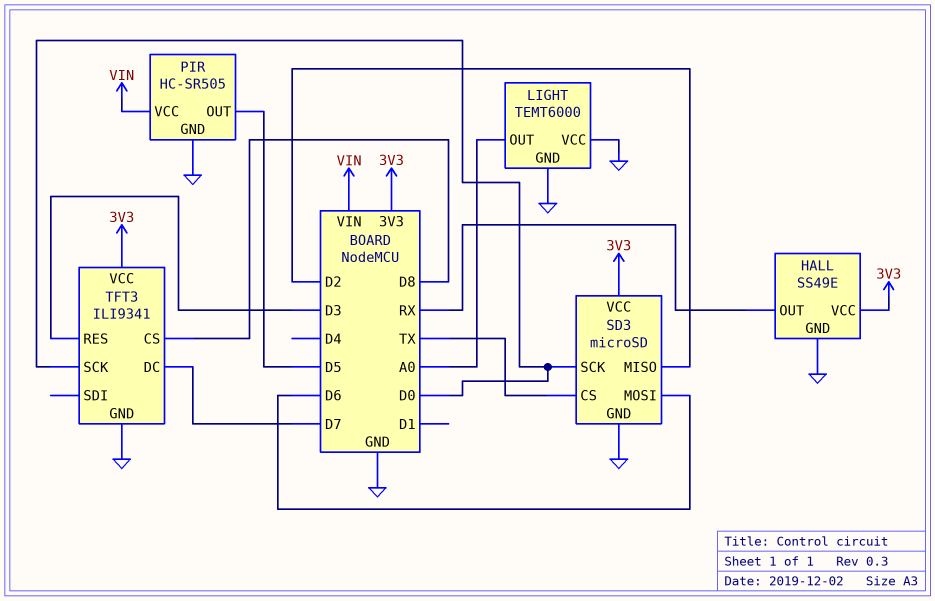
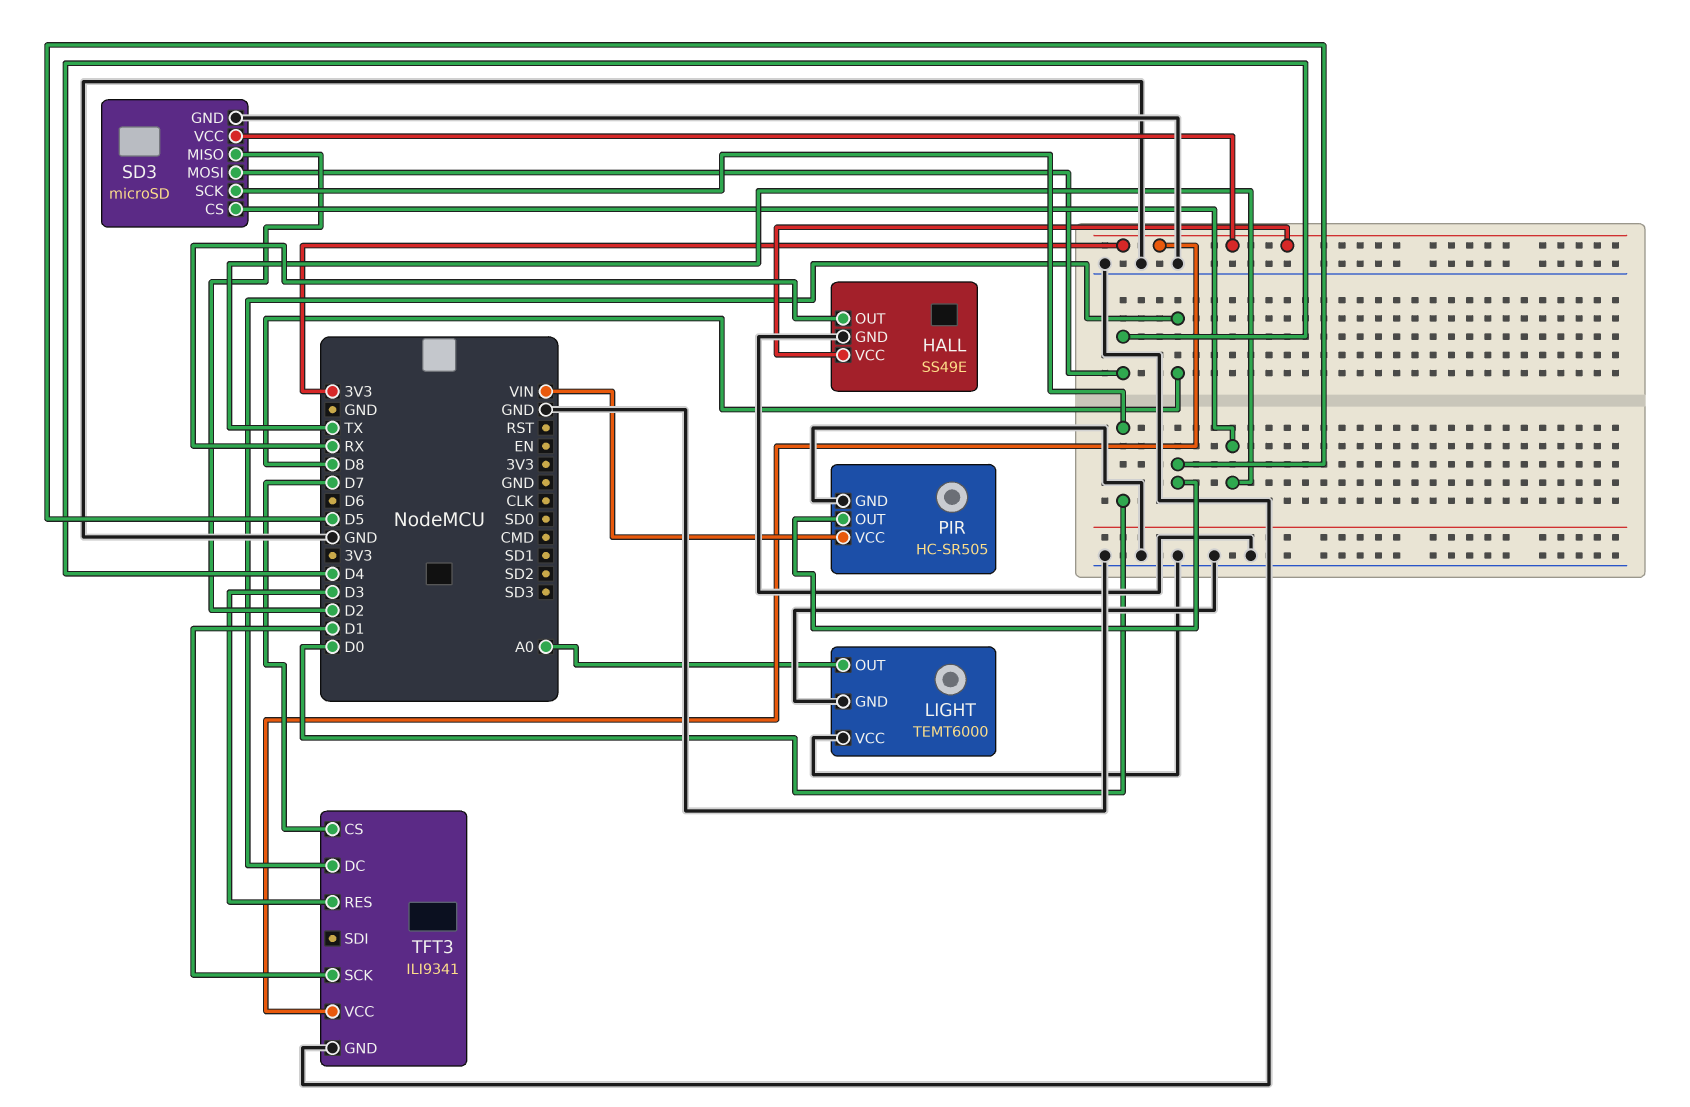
SD3 pin MOSI: D6 -> D4
TFT3 pin CS: D8 -> D7
TFT3 pin DC: D7 -> D8
TFT3 pin SCK: D0 -> D1

